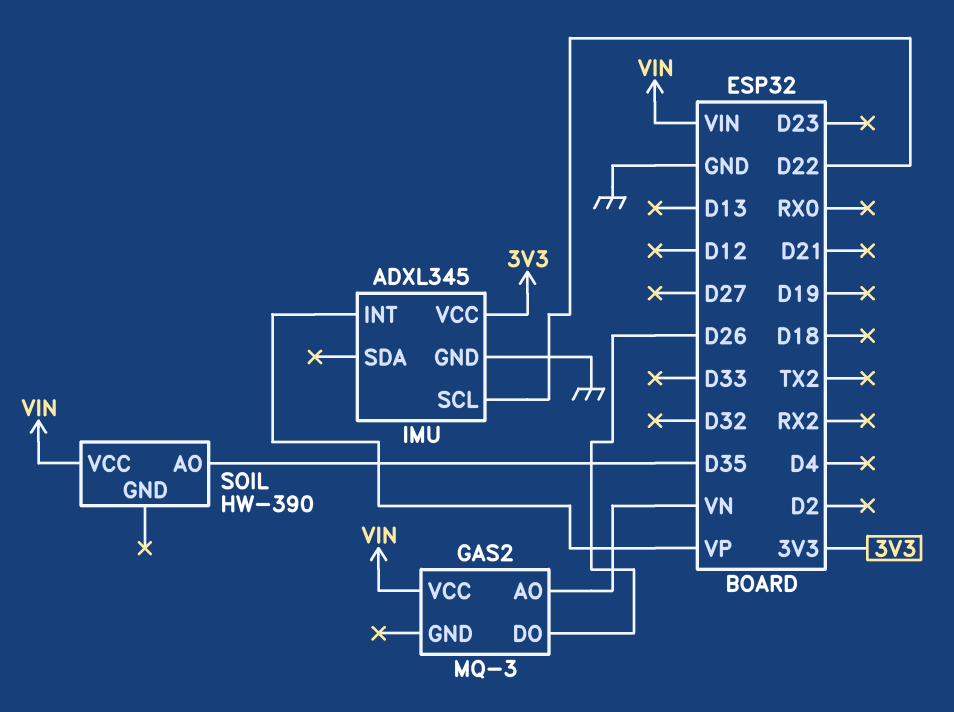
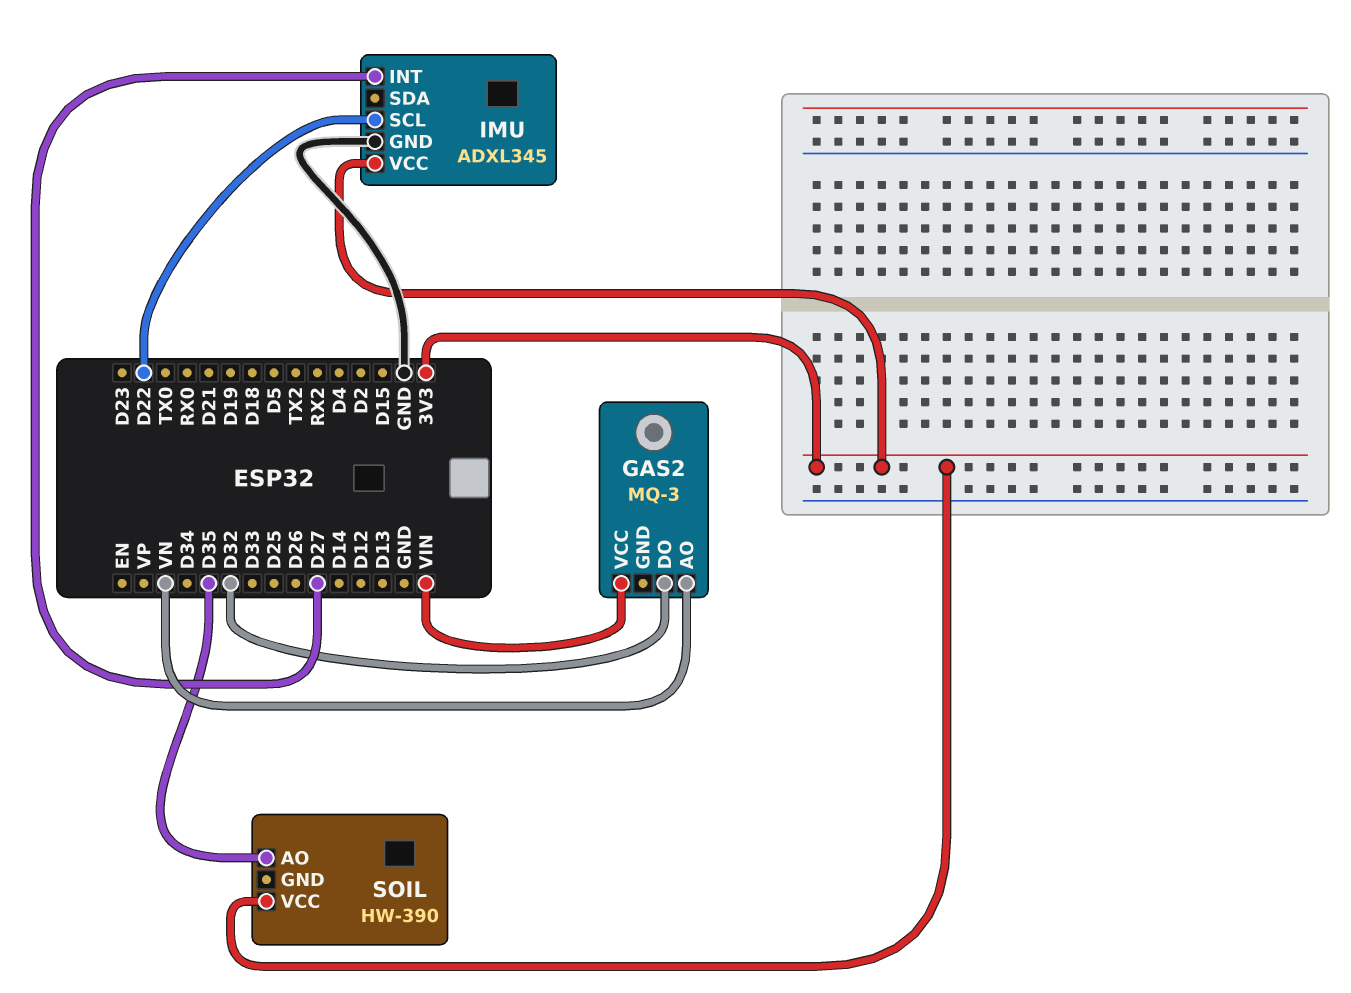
GAS2 pin DO: D26 -> D32
IMU pin INT: VP -> D27
SOIL pin VCC: VIN -> 3V3

